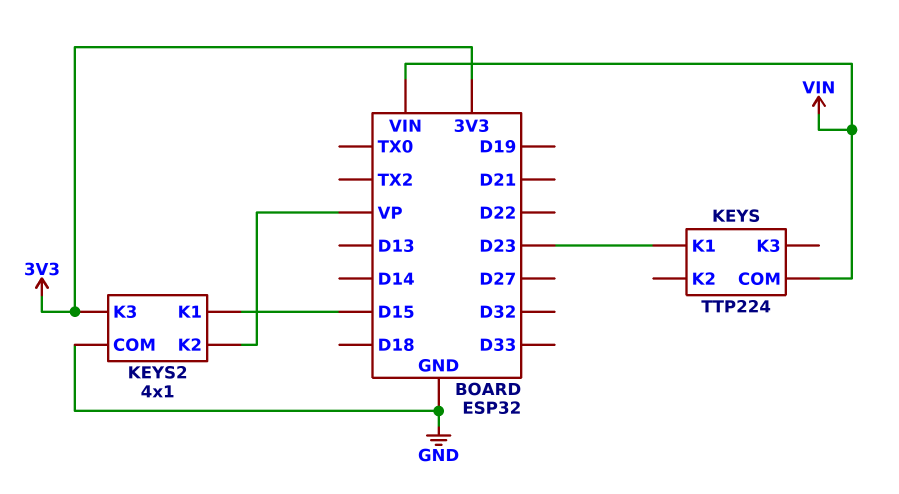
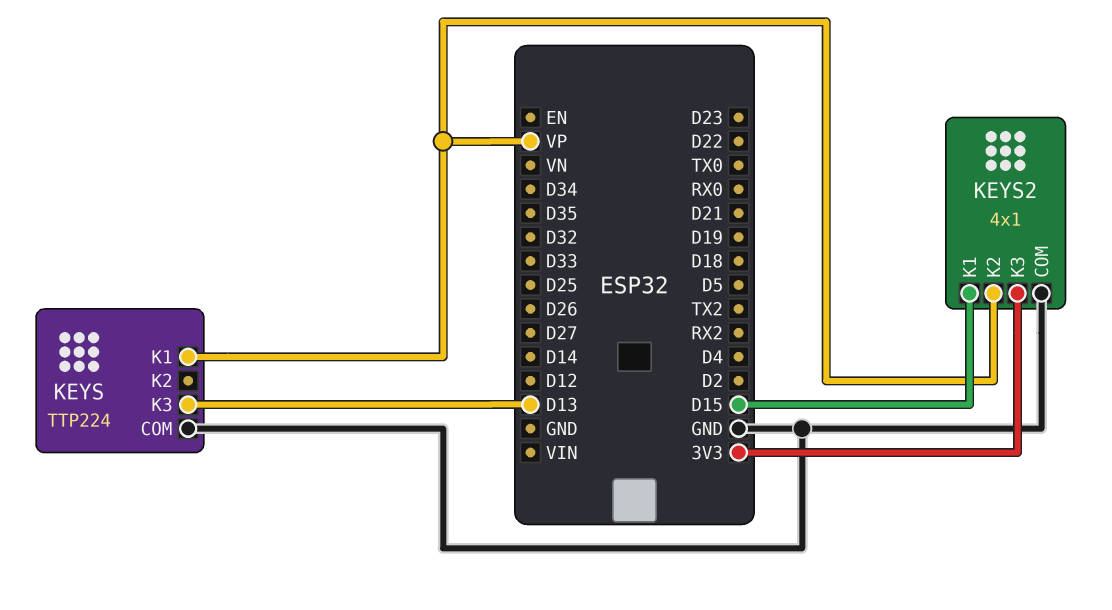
KEYS pin COM: VIN -> GND
KEYS pin K1: D23 -> VP
KEYS pin K3: none -> D13

